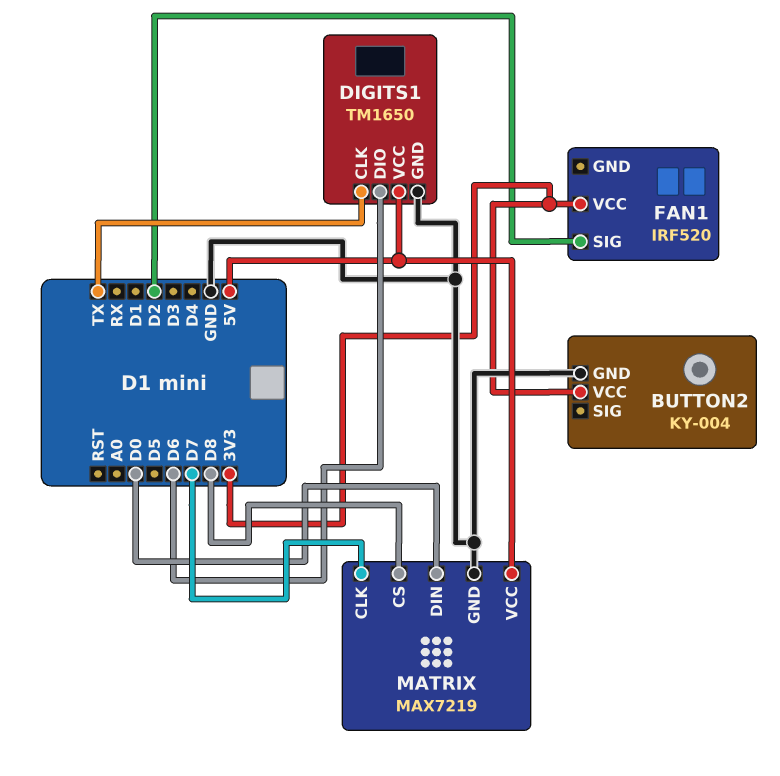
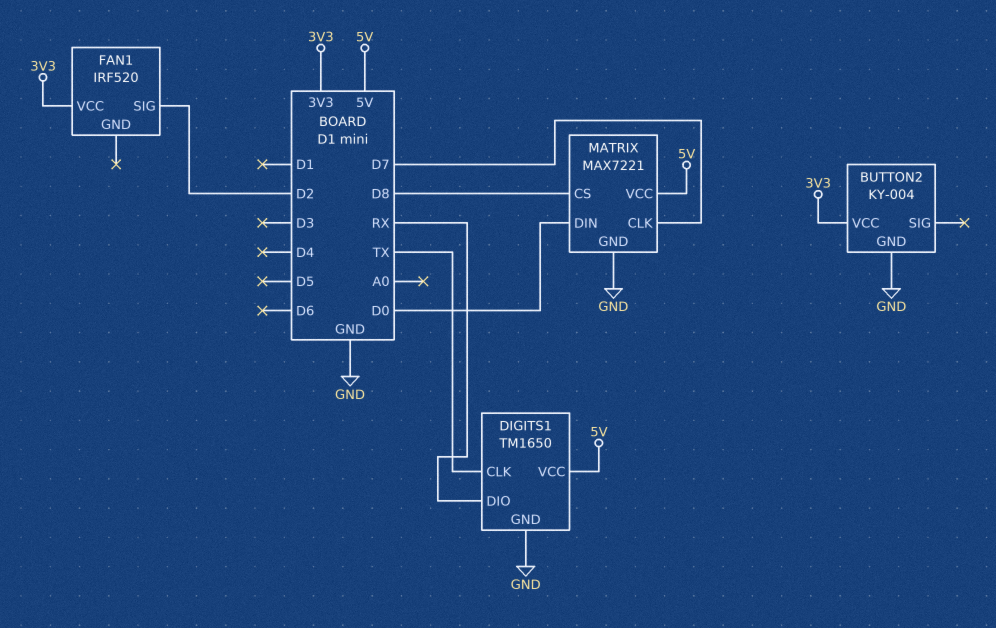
DIGITS1 pin DIO: D6 -> RX
MATRIX: MAX7219 -> MAX7221

